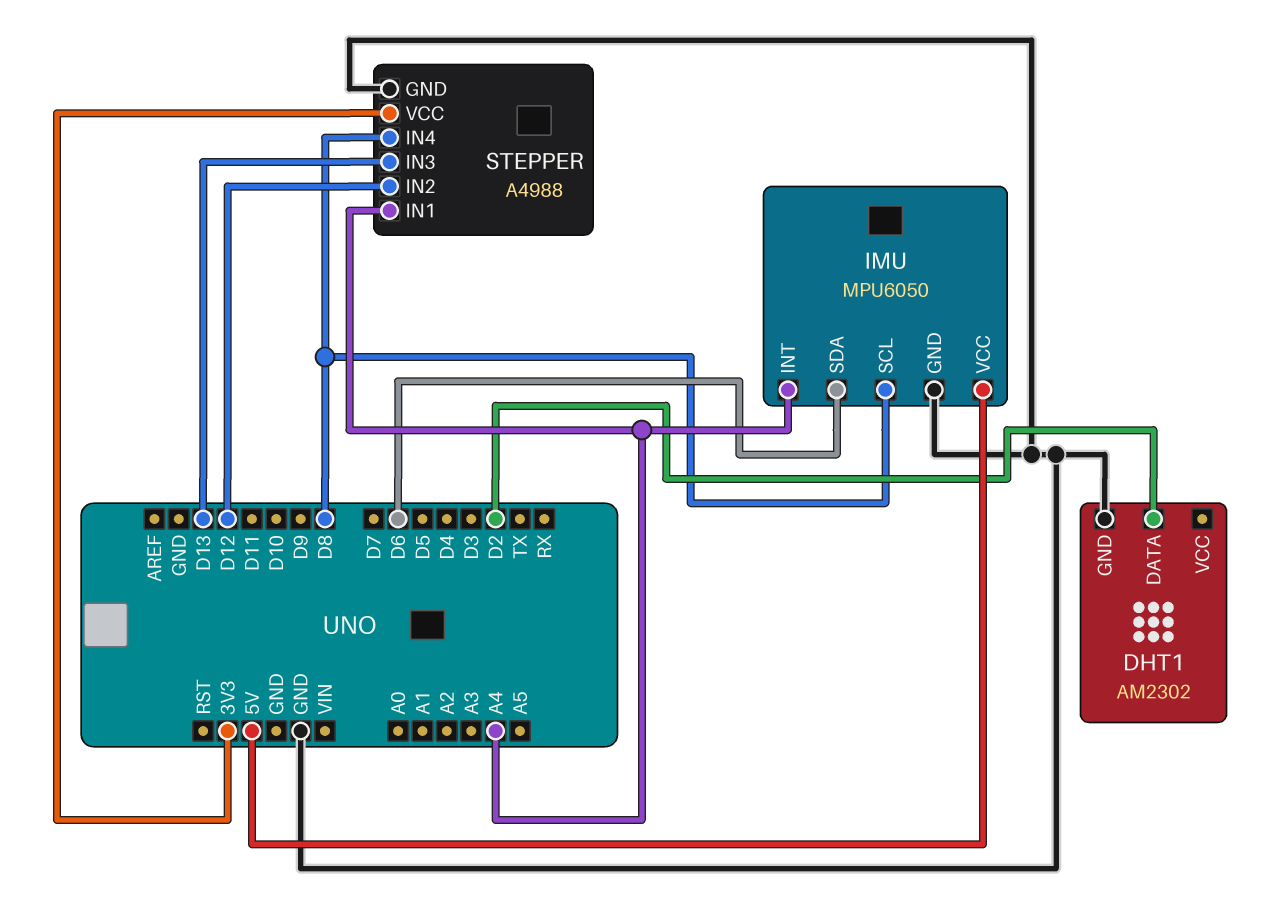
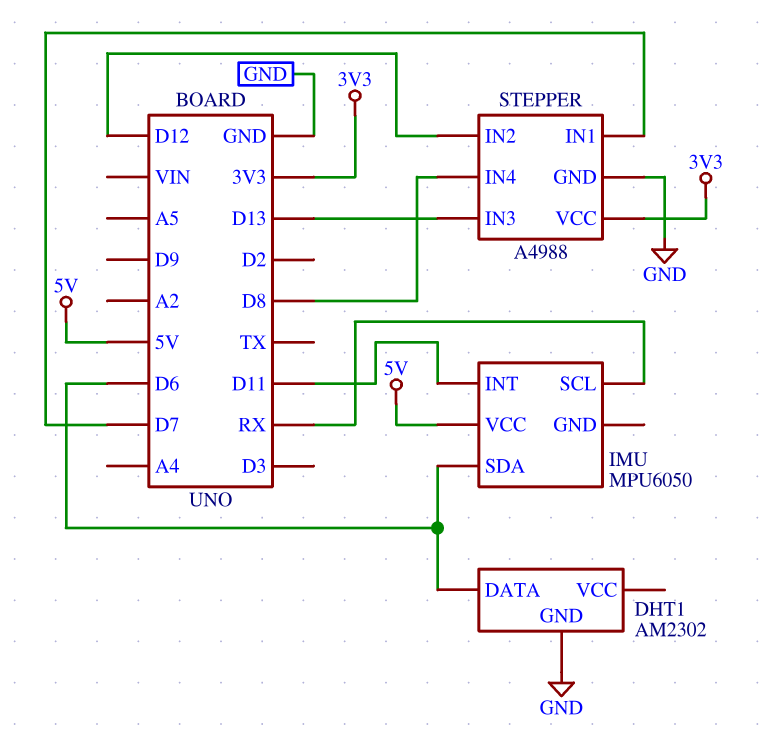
DHT1 pin DATA: D2 -> D6
IMU pin GND: GND -> none
IMU pin INT: A4 -> D11
IMU pin SCL: D8 -> RX
STEPPER pin IN1: A4 -> D7

